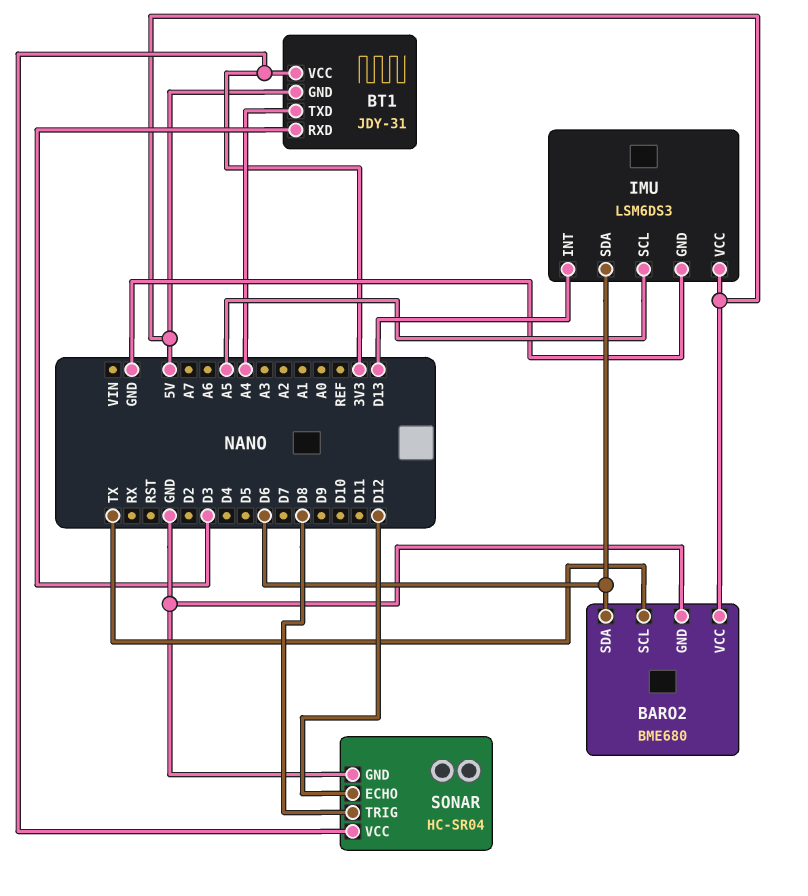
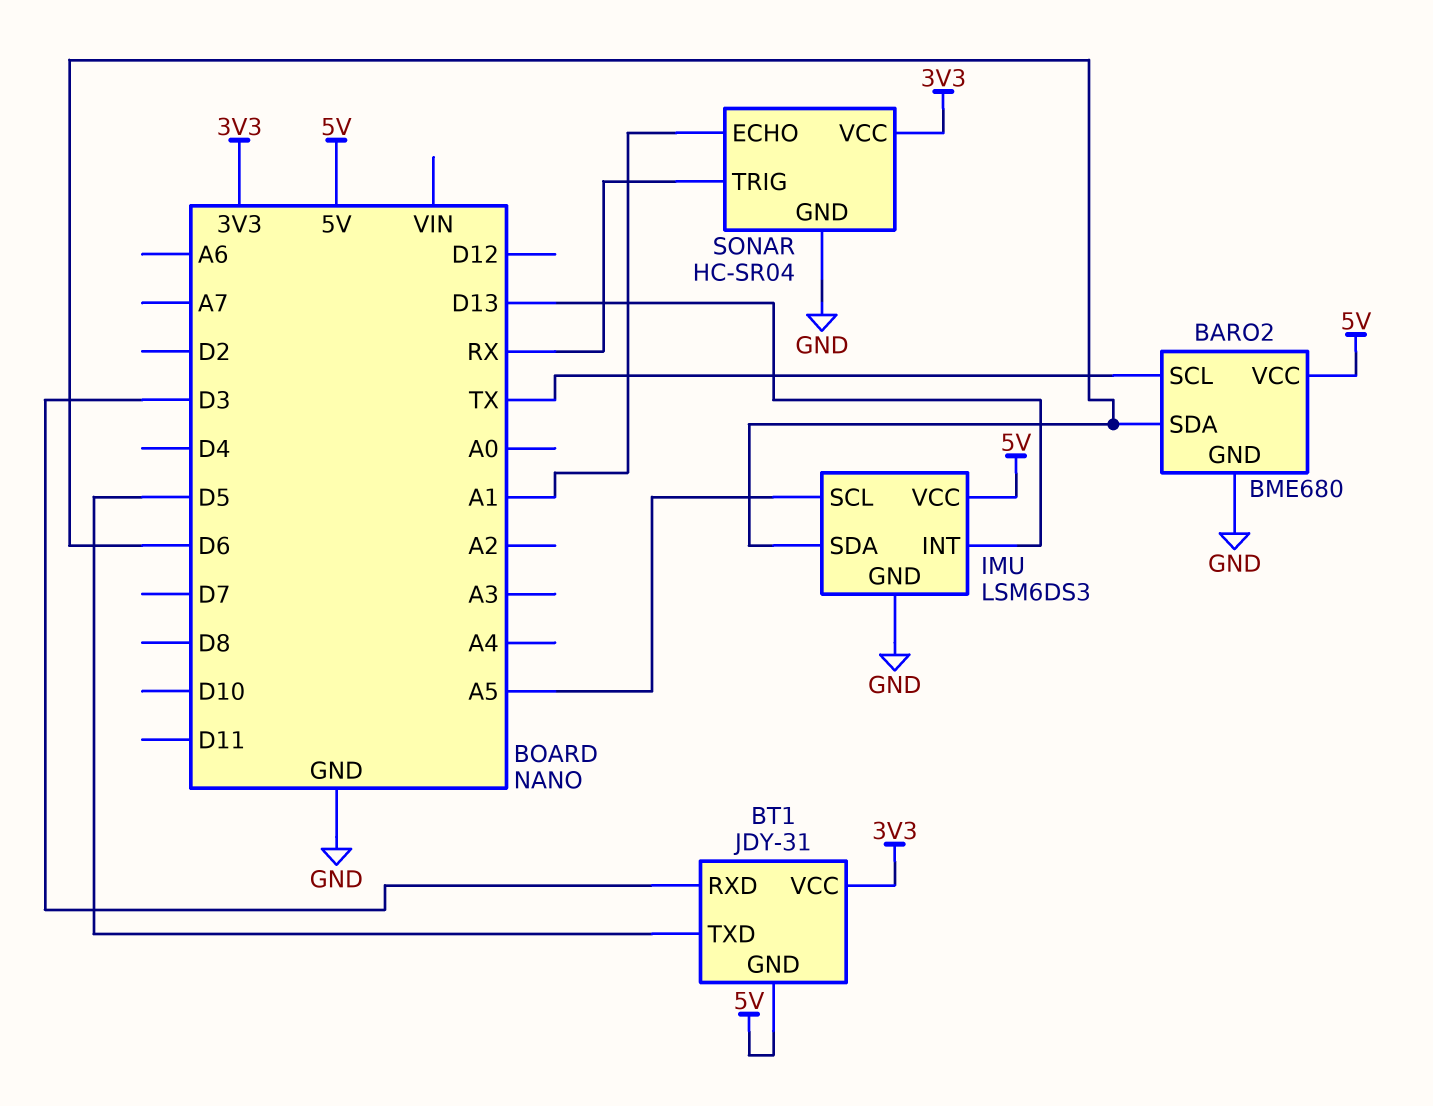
BT1 pin TXD: A4 -> D5
SONAR pin ECHO: D12 -> A1
SONAR pin TRIG: D8 -> RX

